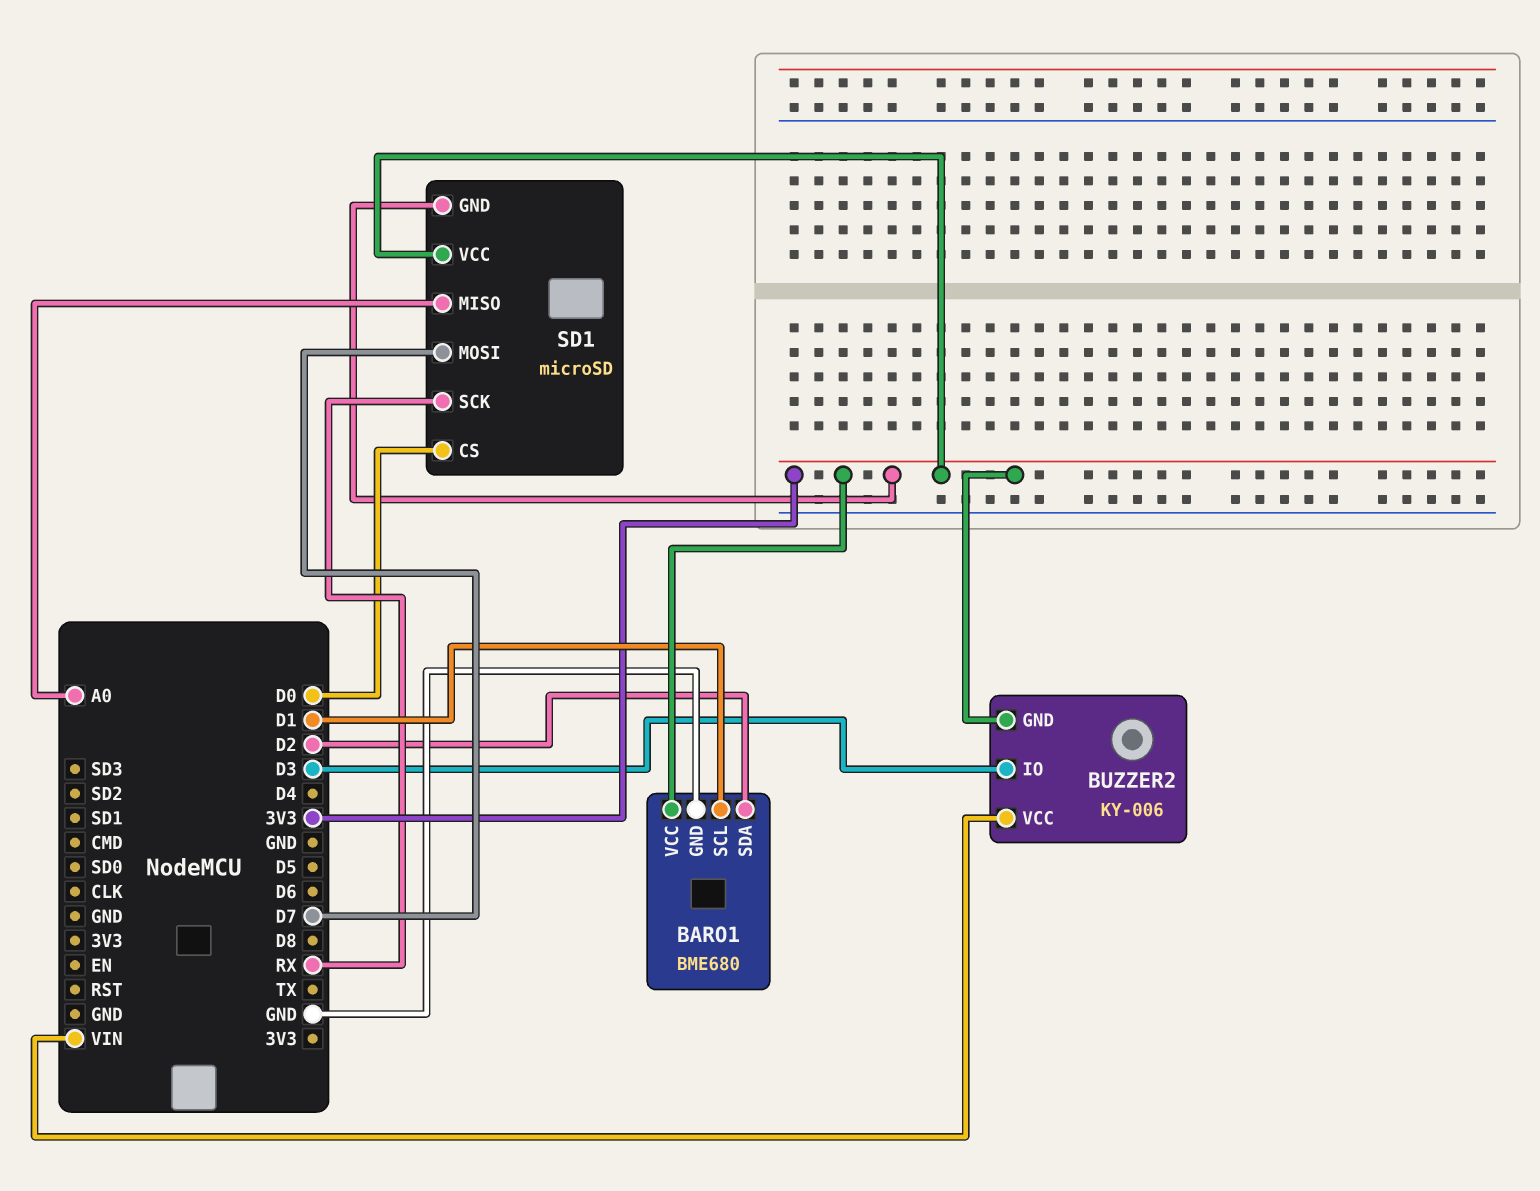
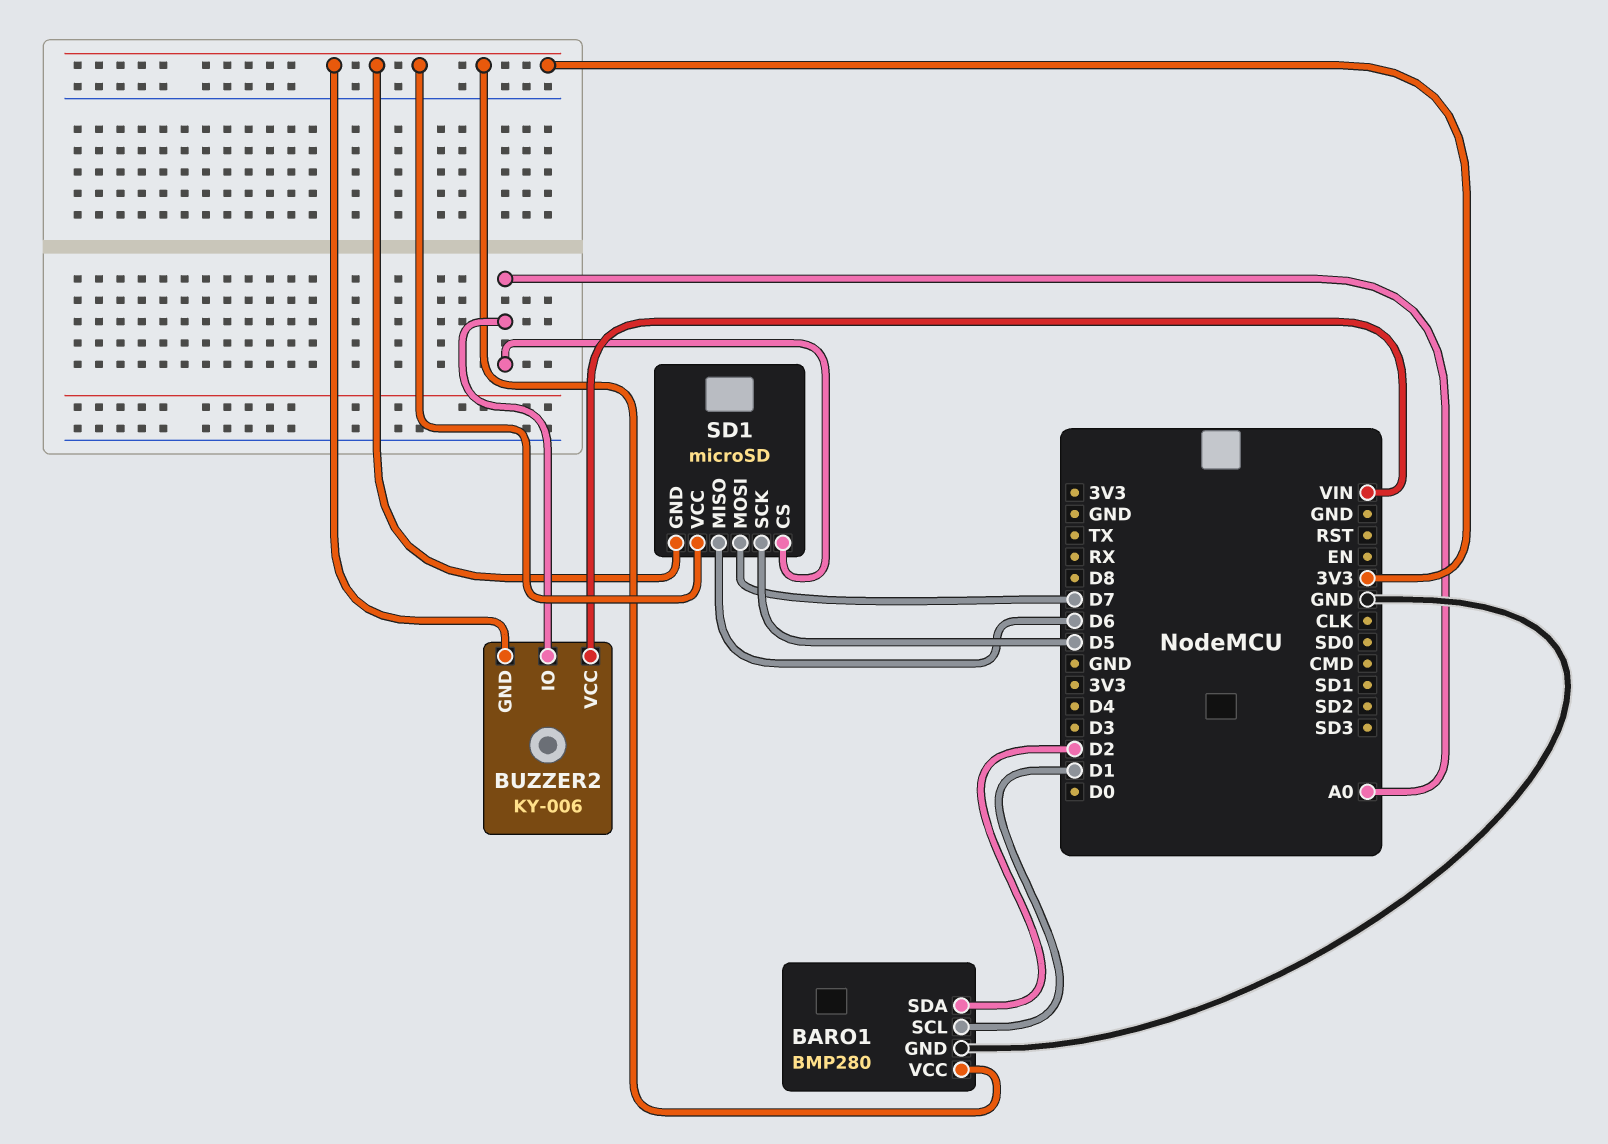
BARO1: BME680 -> BMP280
BUZZER2 pin IO: D3 -> A0
SD1 pin CS: D0 -> A0
SD1 pin MISO: A0 -> D6
SD1 pin SCK: RX -> D5

